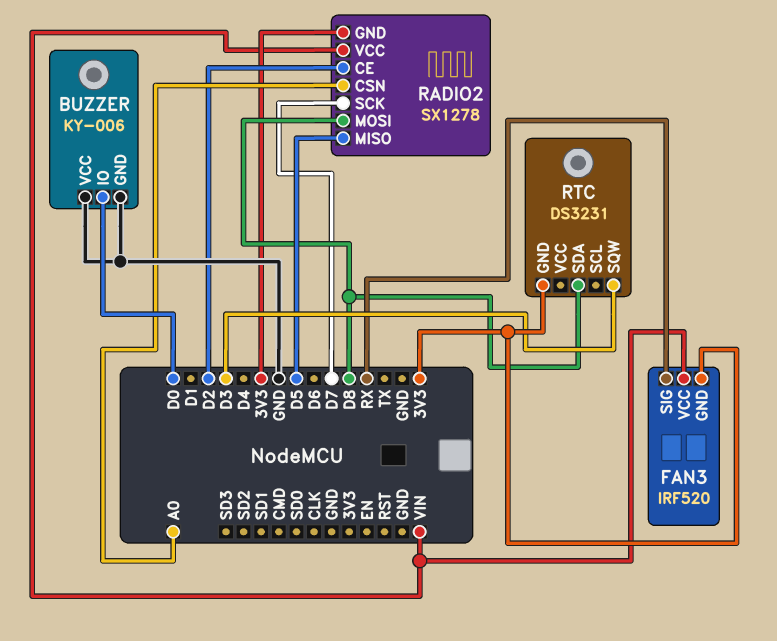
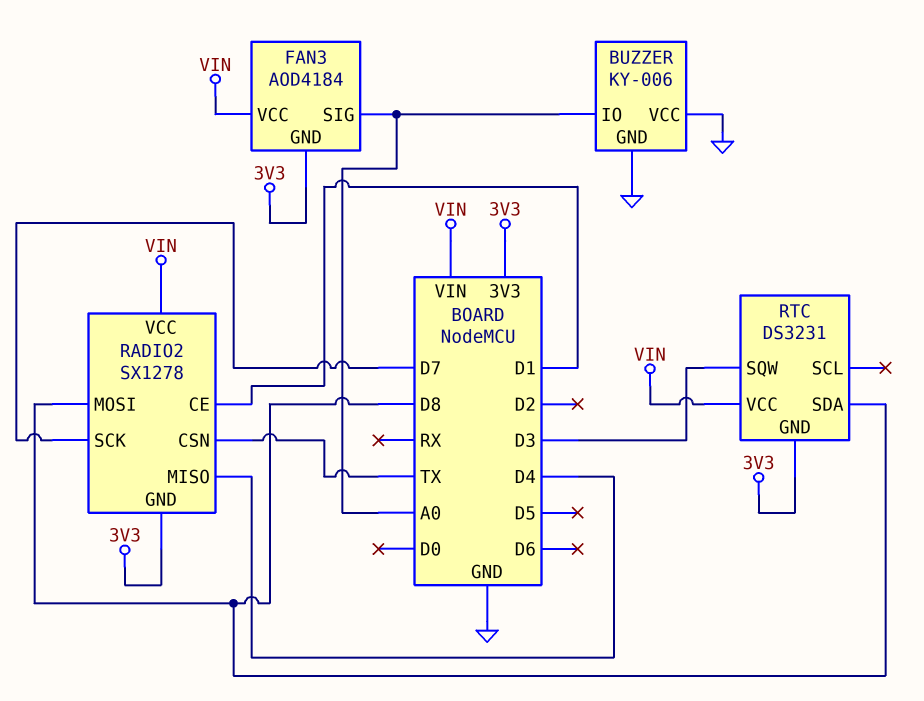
BUZZER pin IO: D0 -> A0
FAN3: IRF520 -> AOD4184
FAN3 pin SIG: RX -> A0
RADIO2 pin CE: D2 -> D1
RADIO2 pin CSN: A0 -> TX
RADIO2 pin MISO: D5 -> D4
RTC pin VCC: none -> VIN

